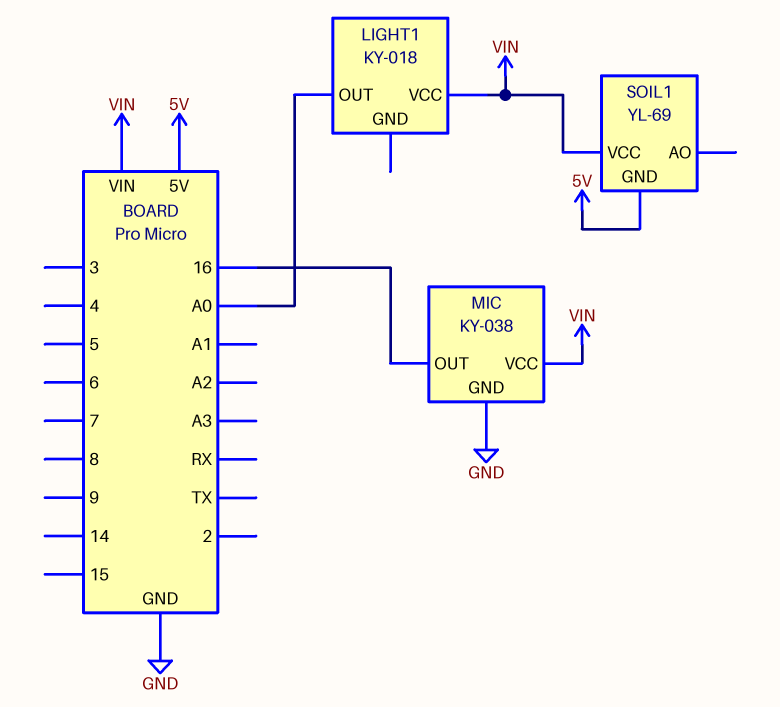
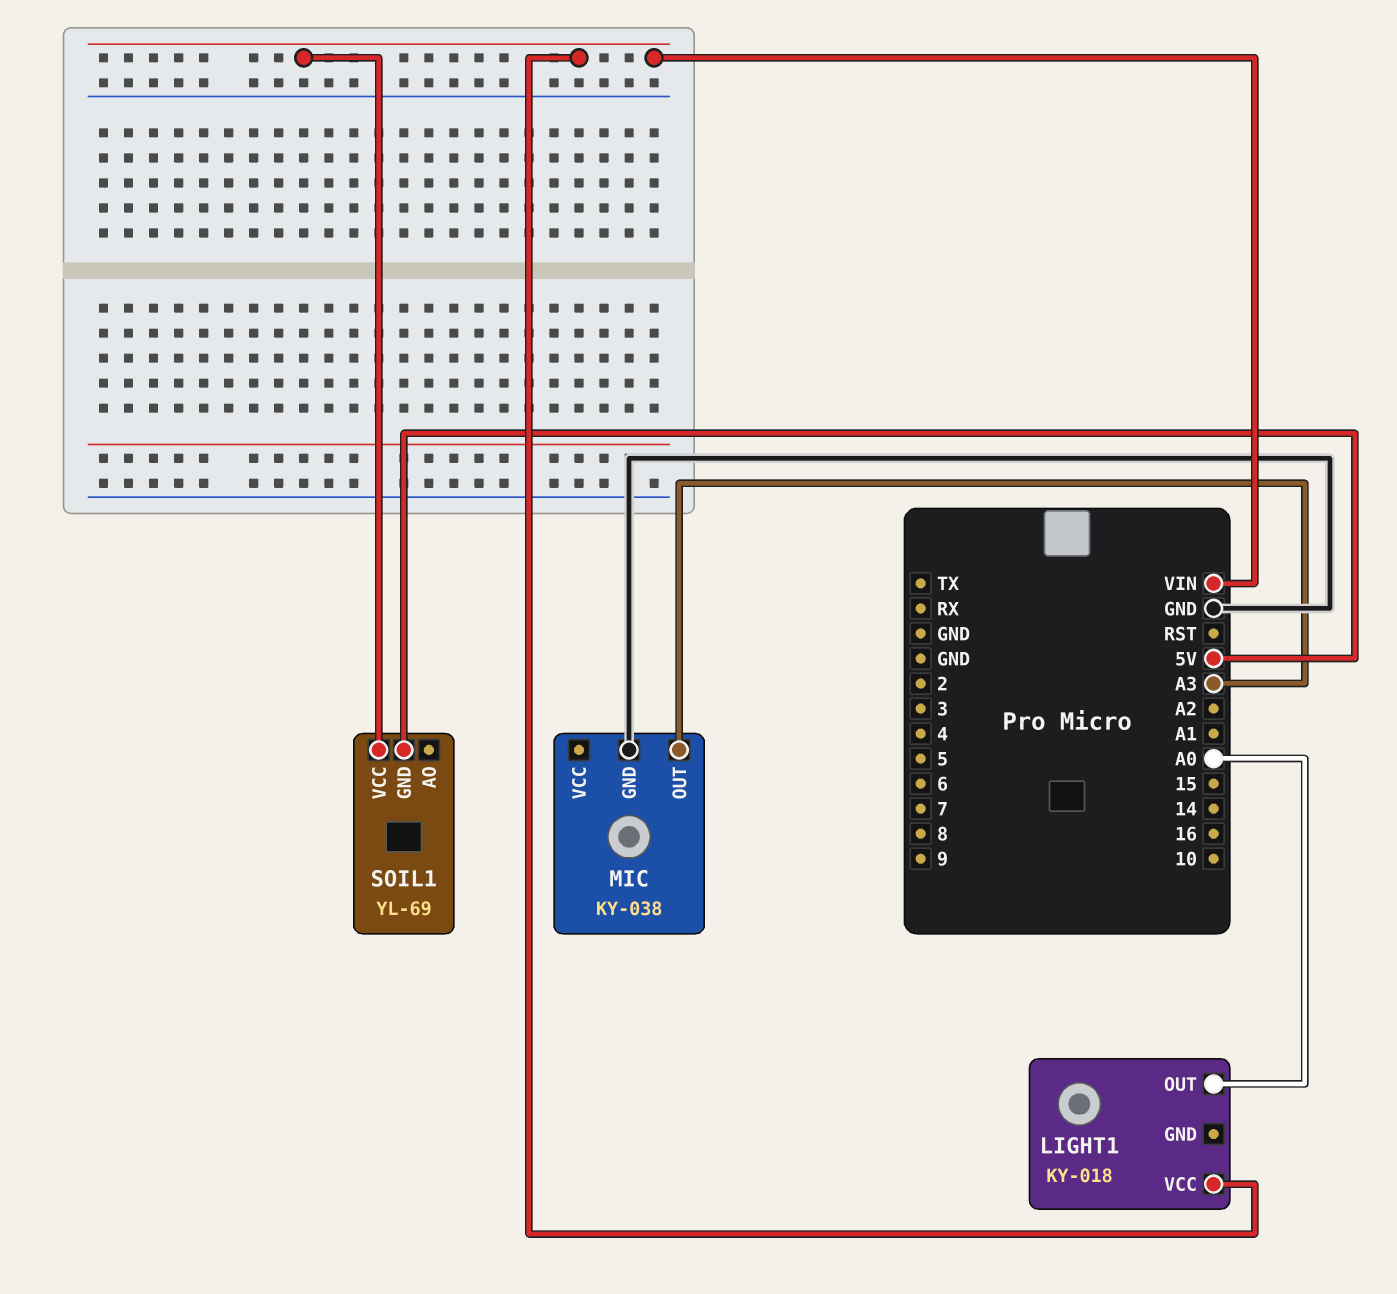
MIC pin OUT: 16 -> A3
MIC pin VCC: VIN -> none

